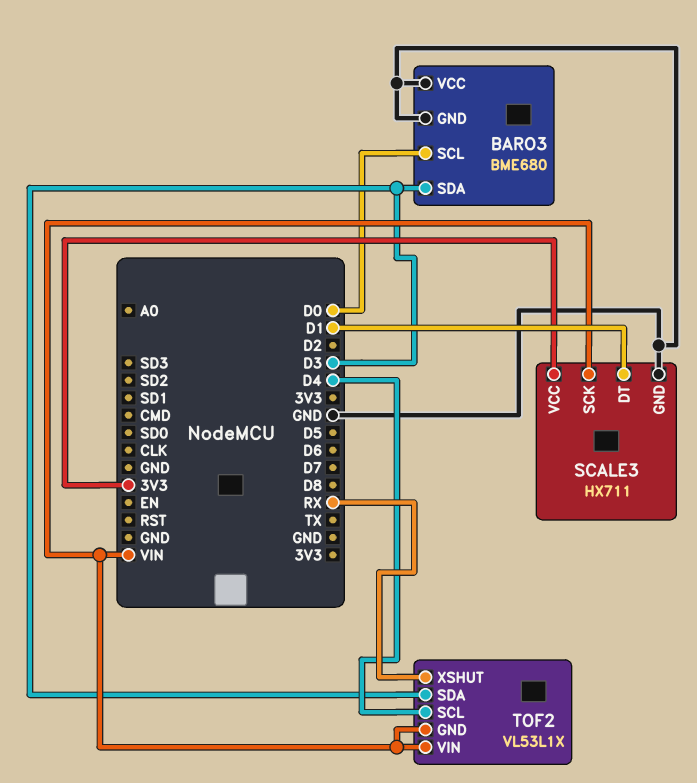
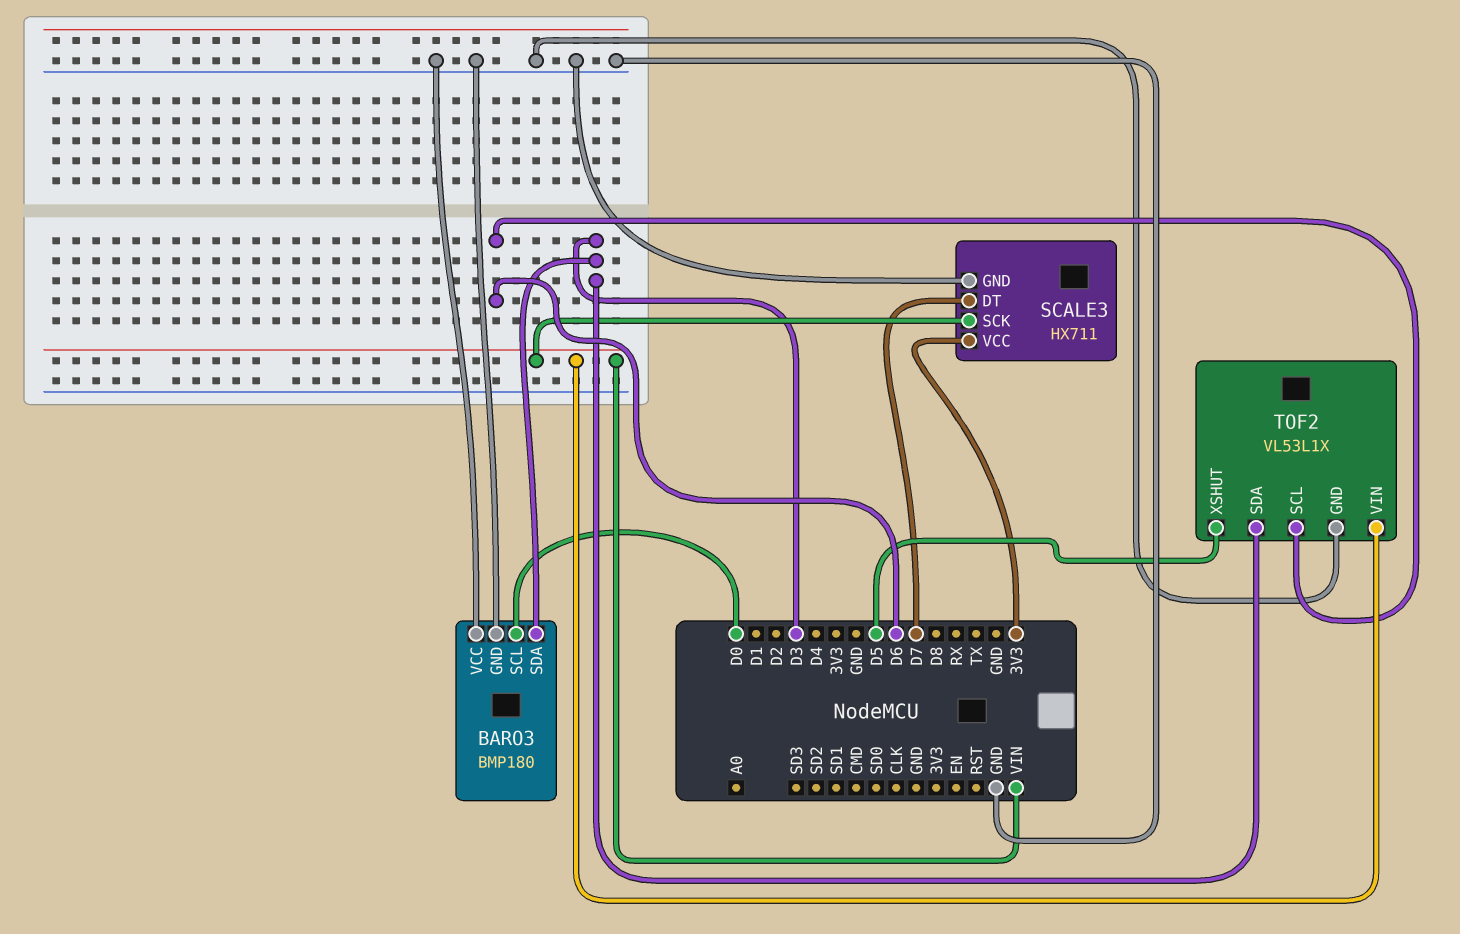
BARO3: BME680 -> BMP180
SCALE3 pin DT: D1 -> D7
TOF2 pin GND: VIN -> GND
TOF2 pin SCL: D4 -> D6
TOF2 pin XSHUT: RX -> D5

